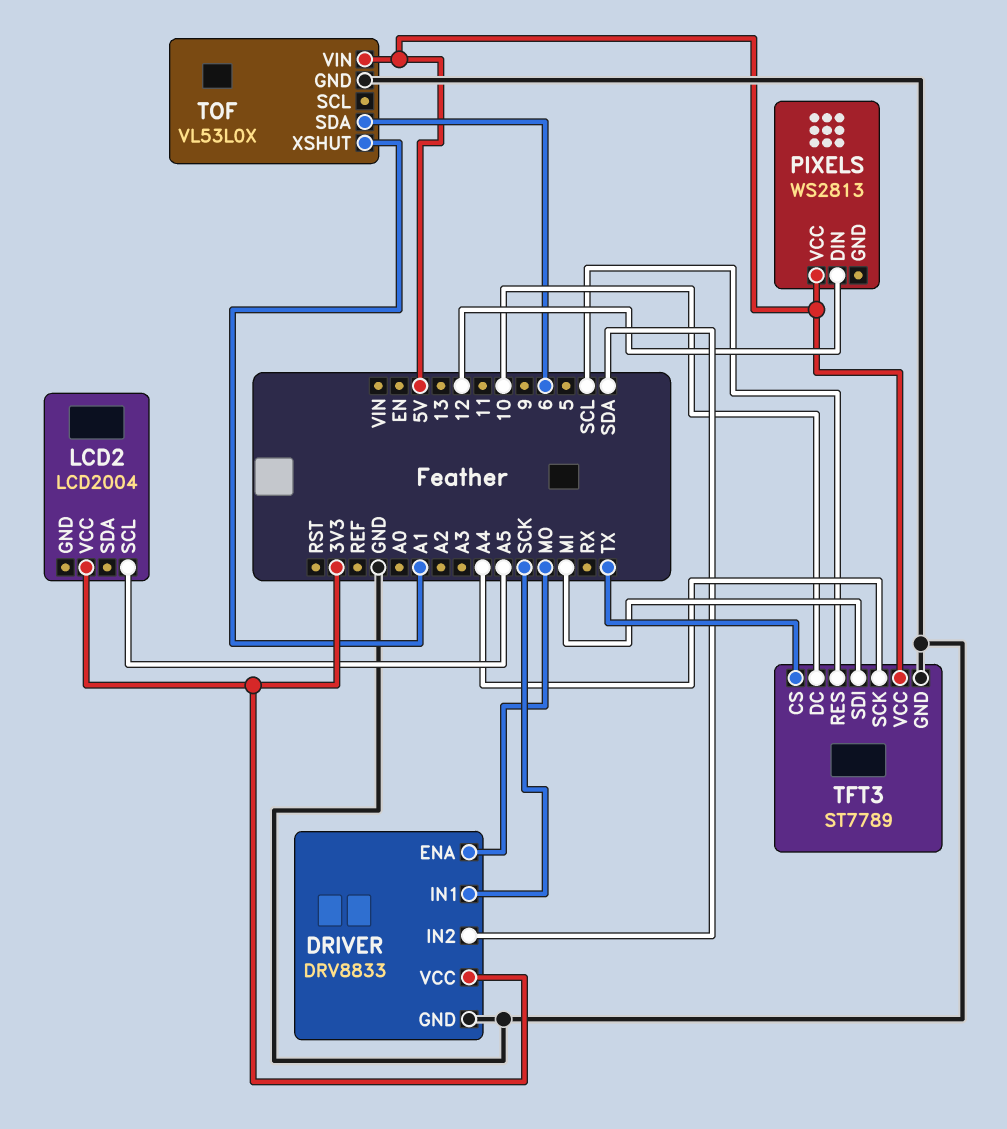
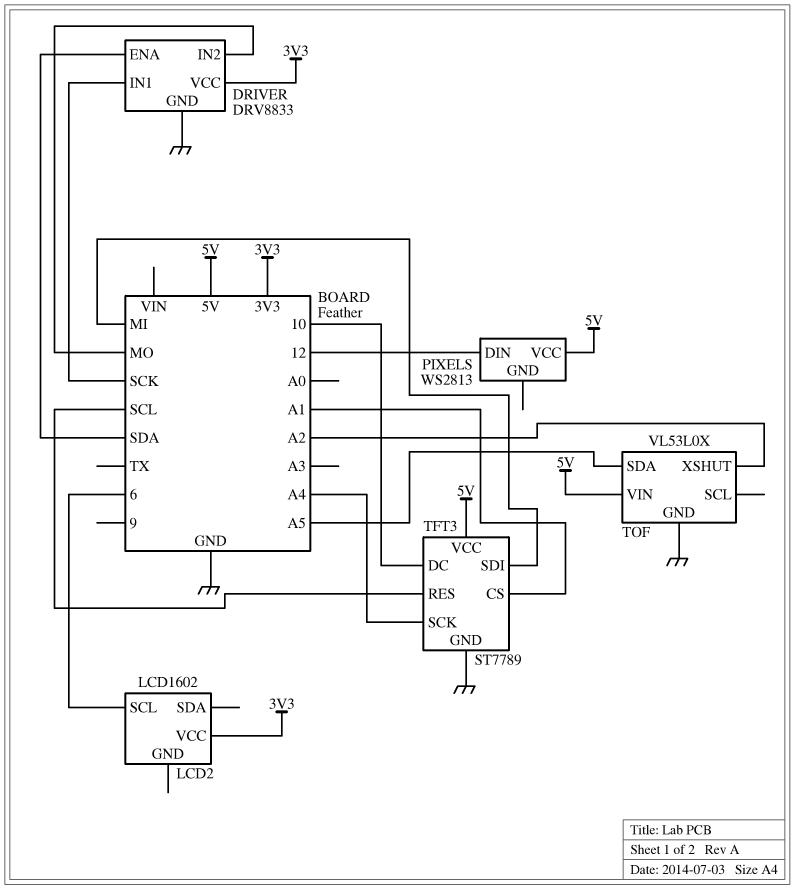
DRIVER pin ENA: MO -> SDA
DRIVER pin IN2: SDA -> MO
LCD2: LCD2004 -> LCD1602
LCD2 pin SCL: A5 -> 6
TFT3 pin CS: TX -> A1
TOF pin SDA: 6 -> A5
TOF pin XSHUT: A1 -> A2

